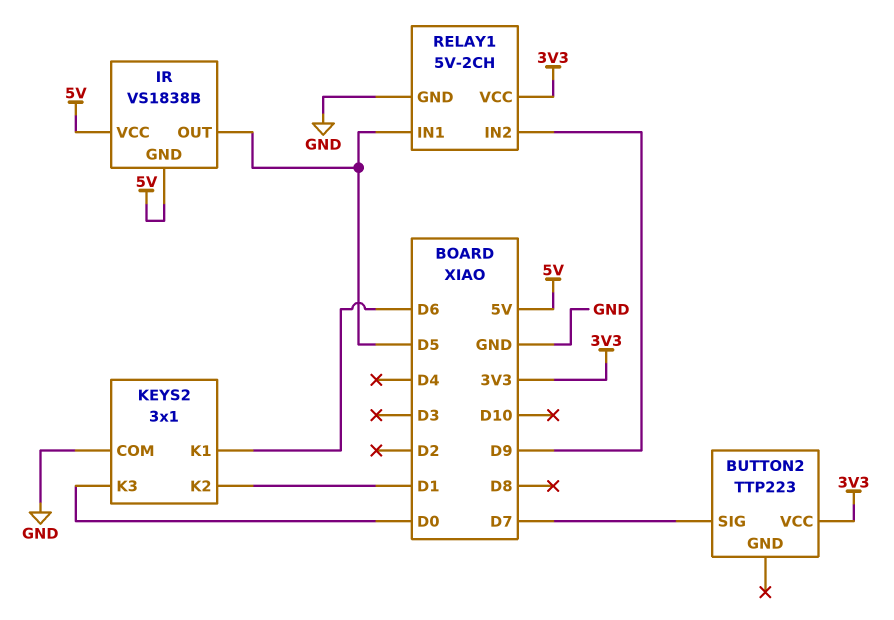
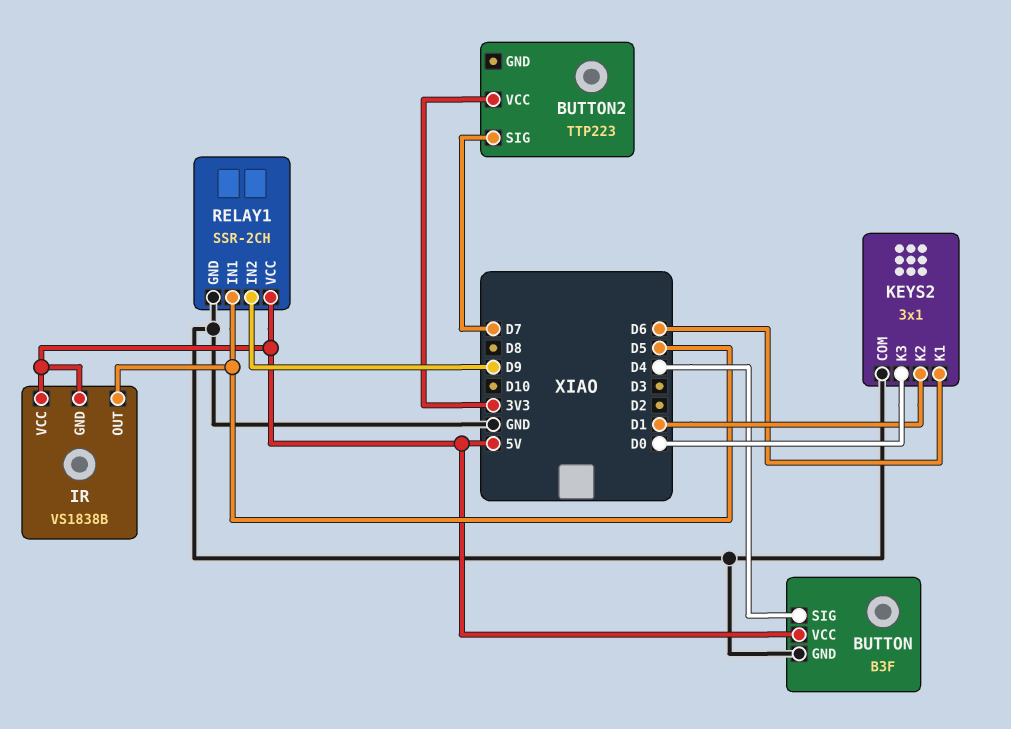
BUTTON: none -> B3F
BUTTON pin GND: none -> GND
BUTTON pin SIG: none -> D4
BUTTON pin VCC: none -> 5V
RELAY1: 5V-2CH -> SSR-2CH
RELAY1 pin VCC: 3V3 -> 5V

